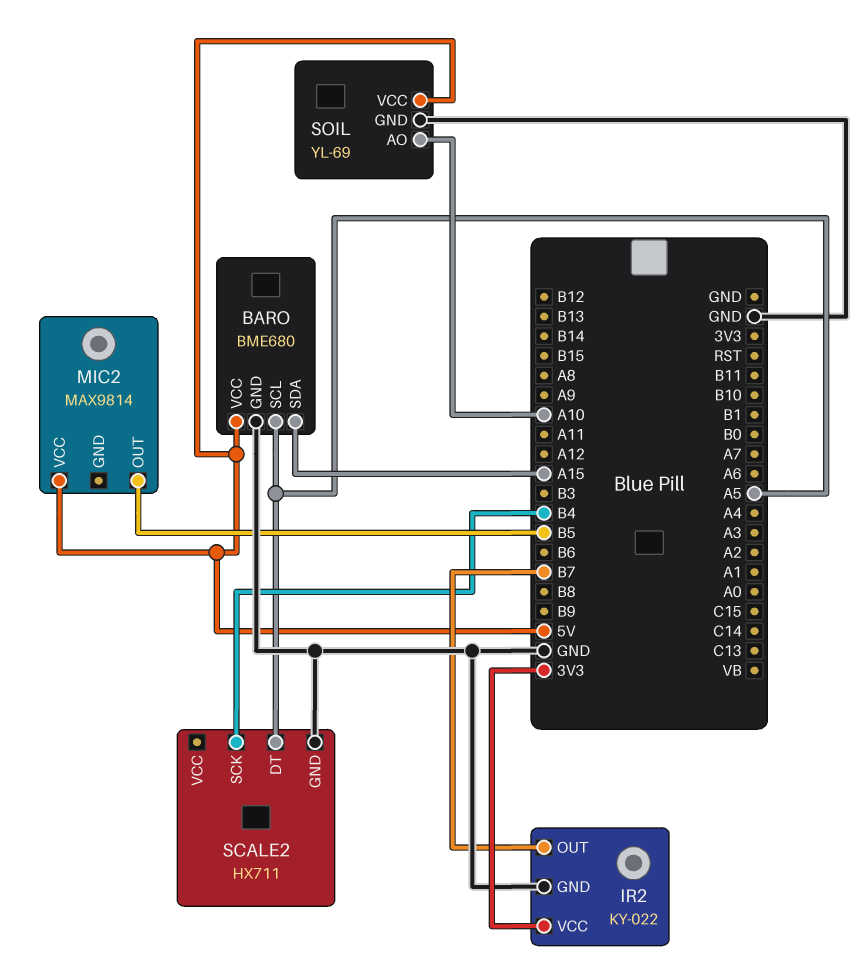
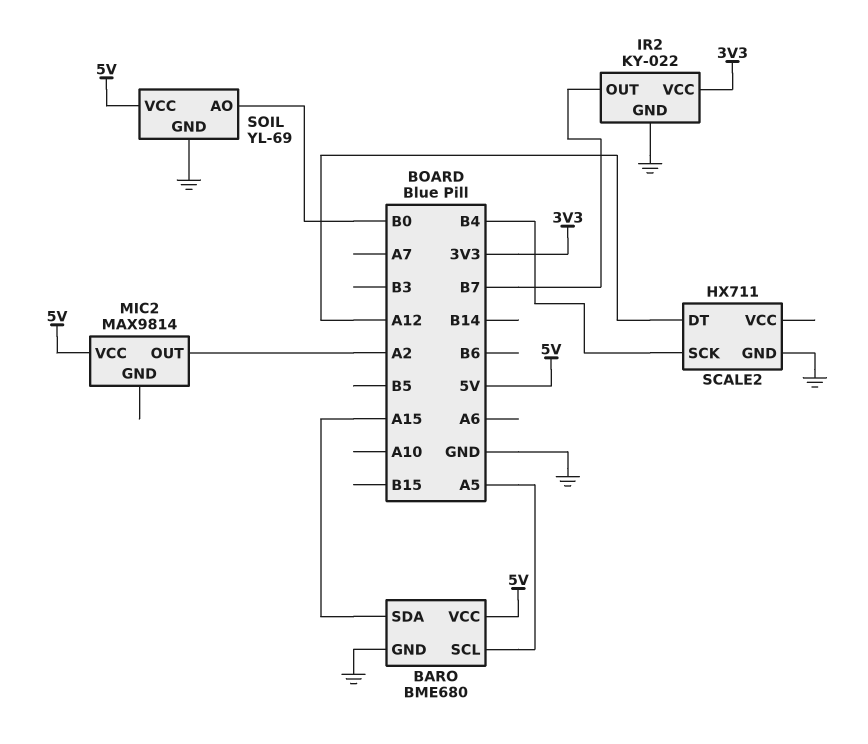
MIC2 pin OUT: B5 -> A2
SCALE2 pin DT: A5 -> A12
SOIL pin AO: A10 -> B0

